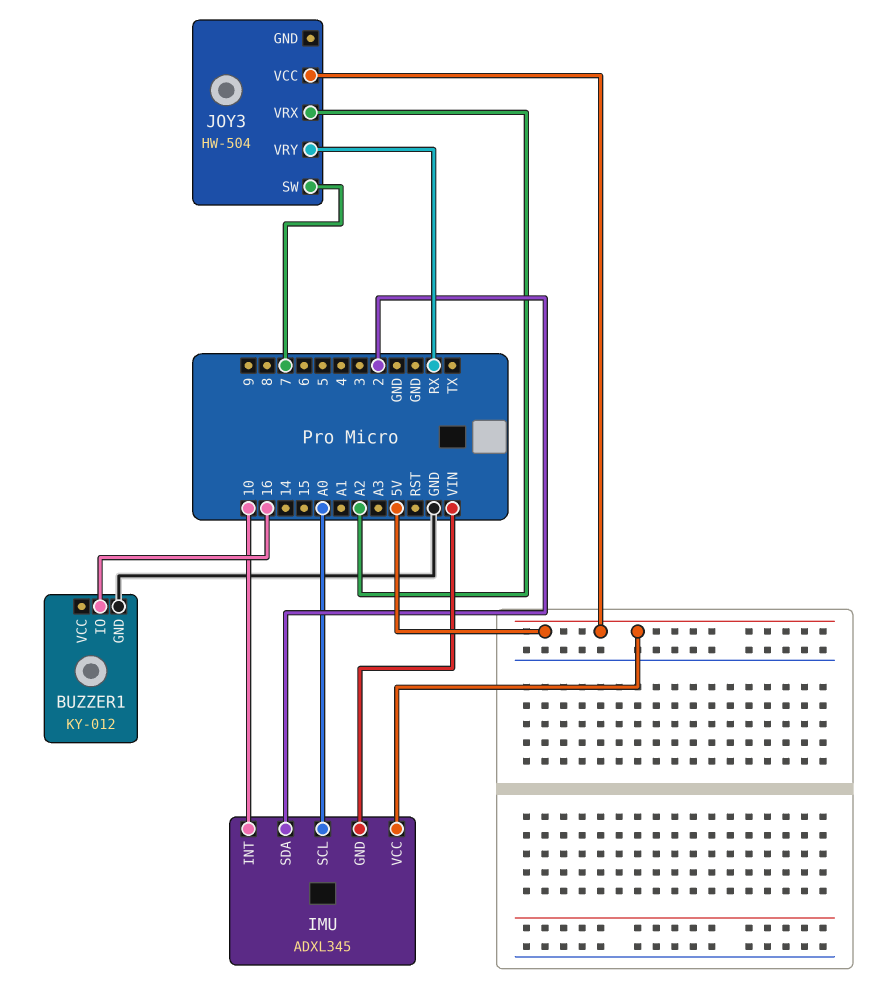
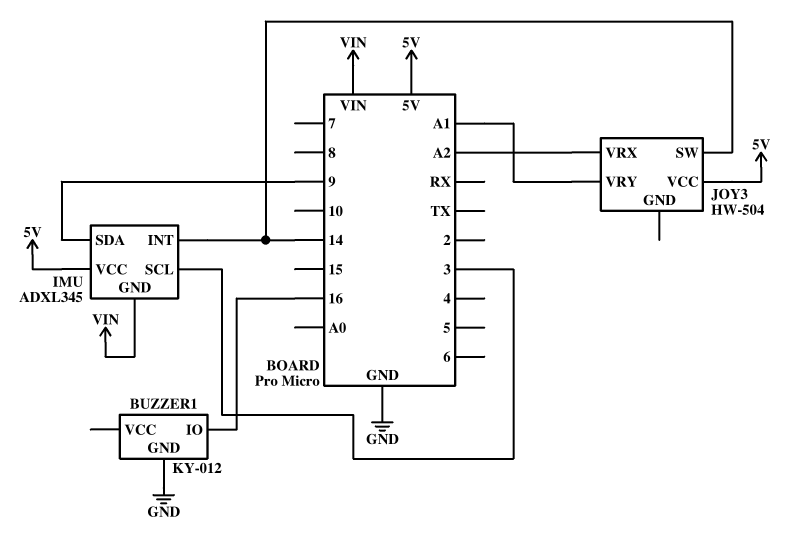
IMU pin INT: 10 -> 14
IMU pin SCL: A0 -> 3
IMU pin SDA: 2 -> 9
JOY3 pin SW: 7 -> 14
JOY3 pin VRY: RX -> A1

